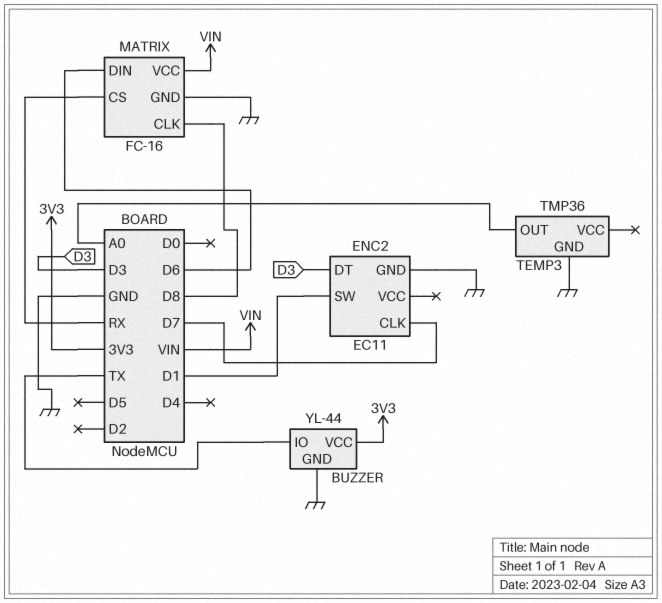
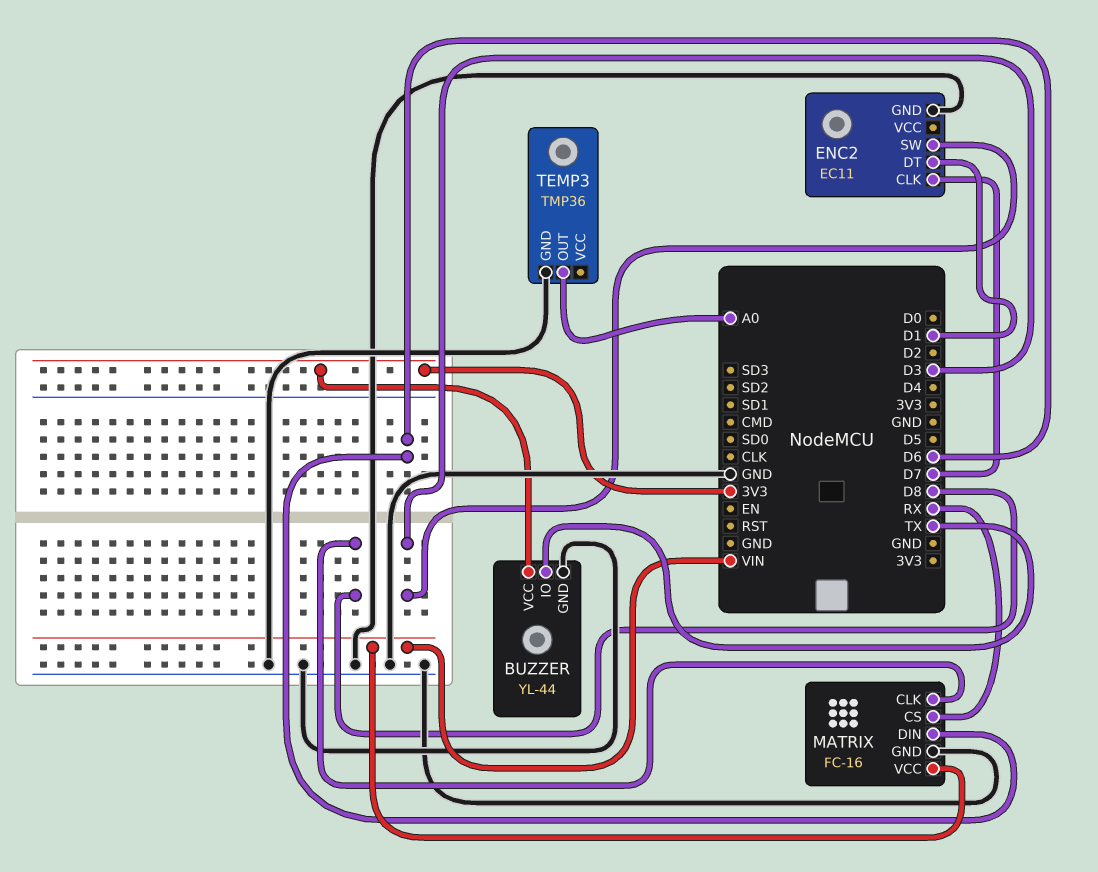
ENC2 pin DT: D3 -> D1
ENC2 pin SW: D1 -> D3

